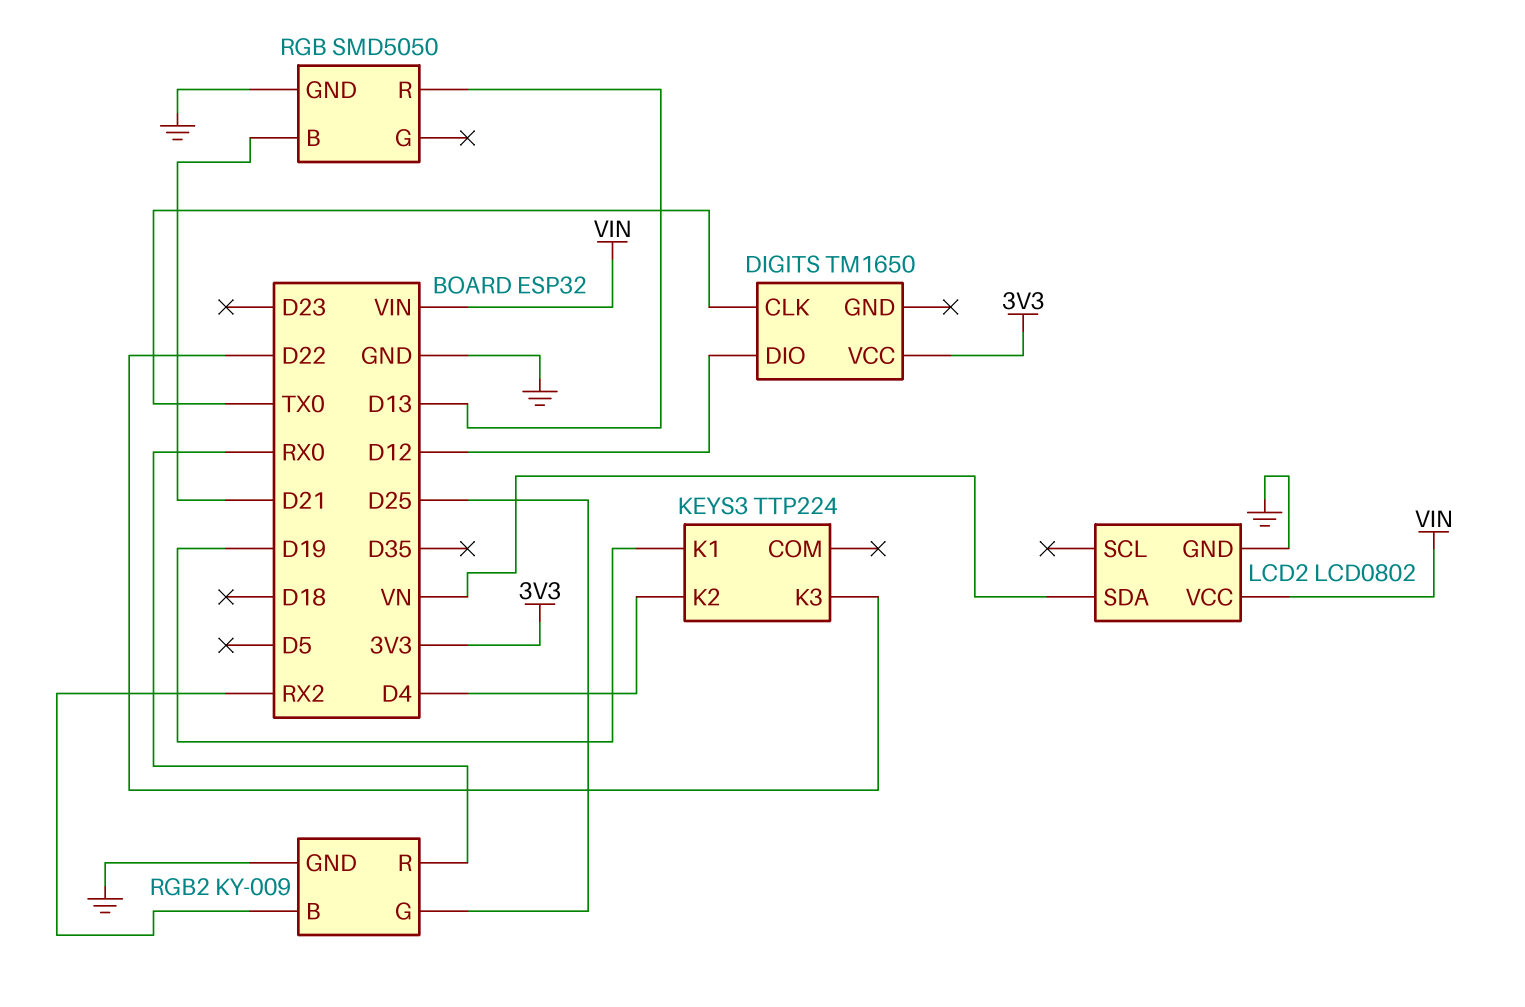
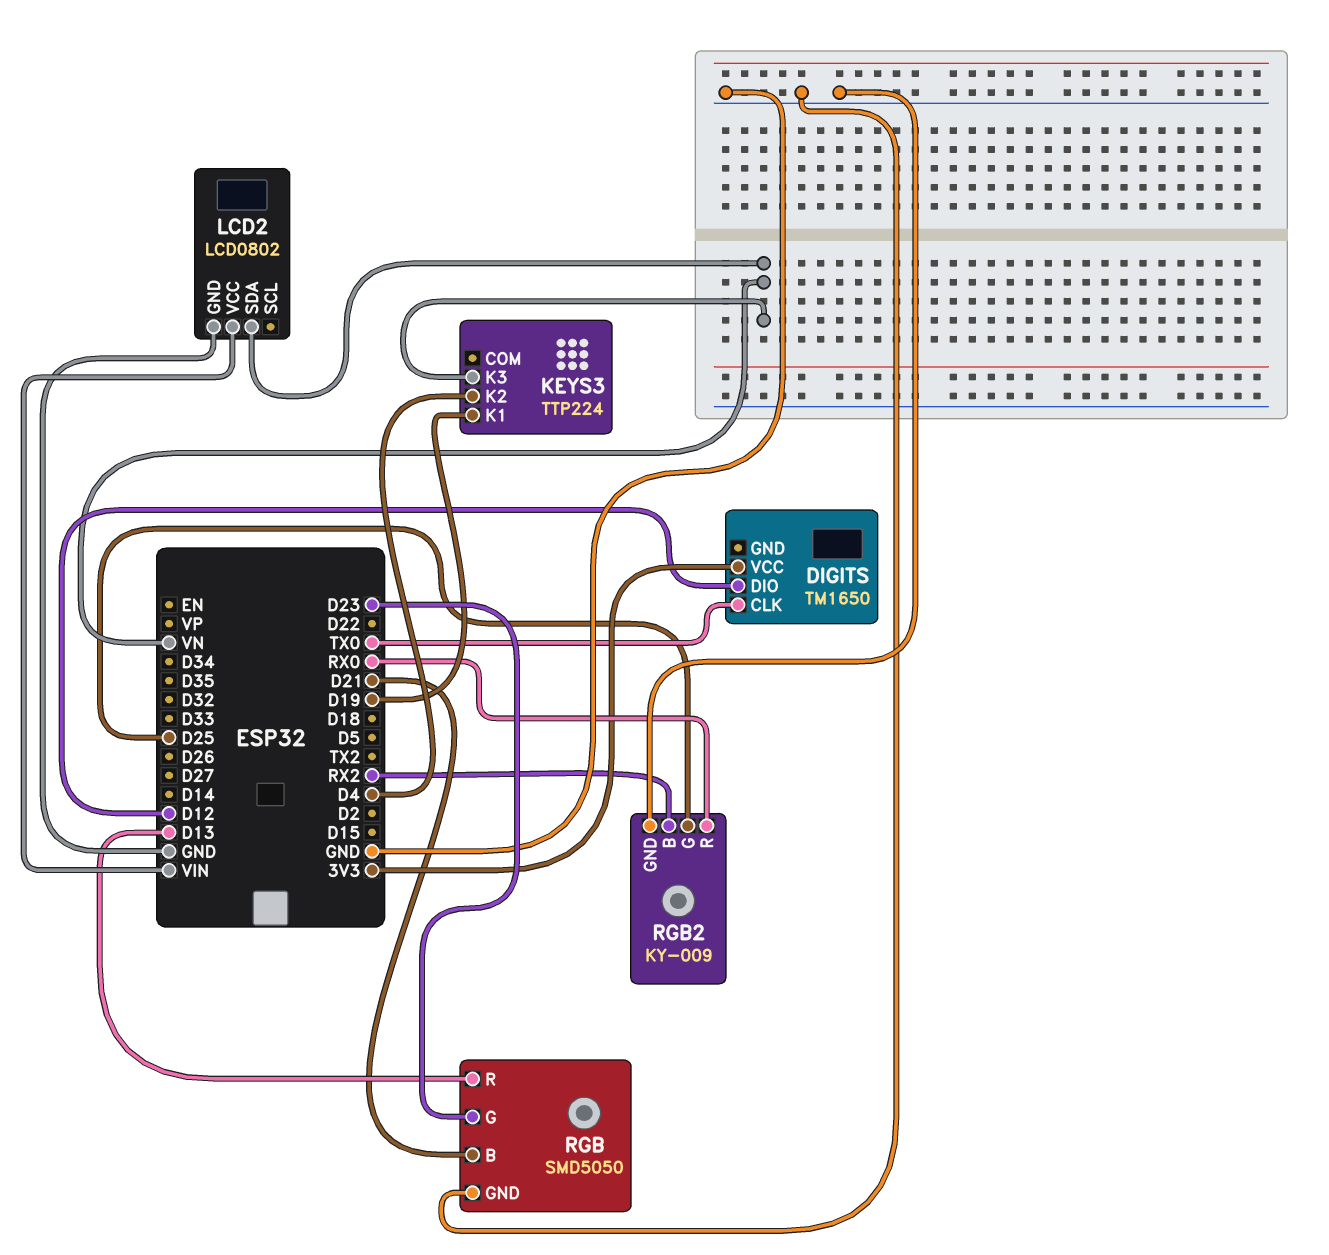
KEYS3 pin K3: D22 -> VN
RGB pin G: none -> D23

